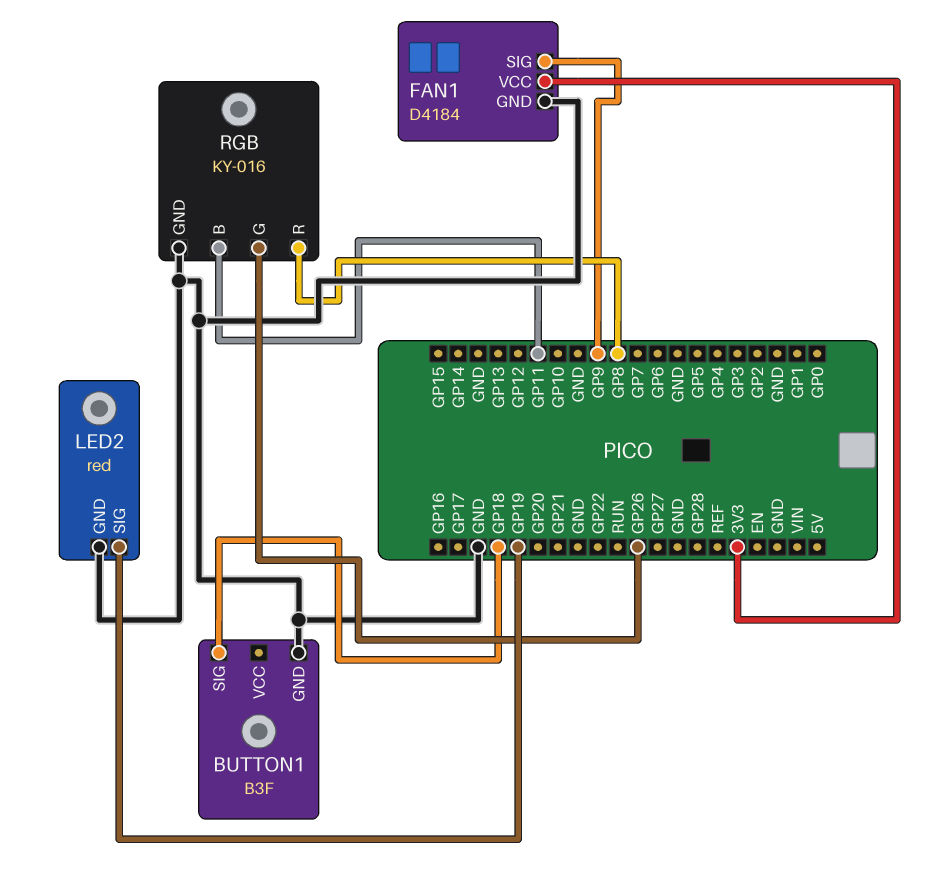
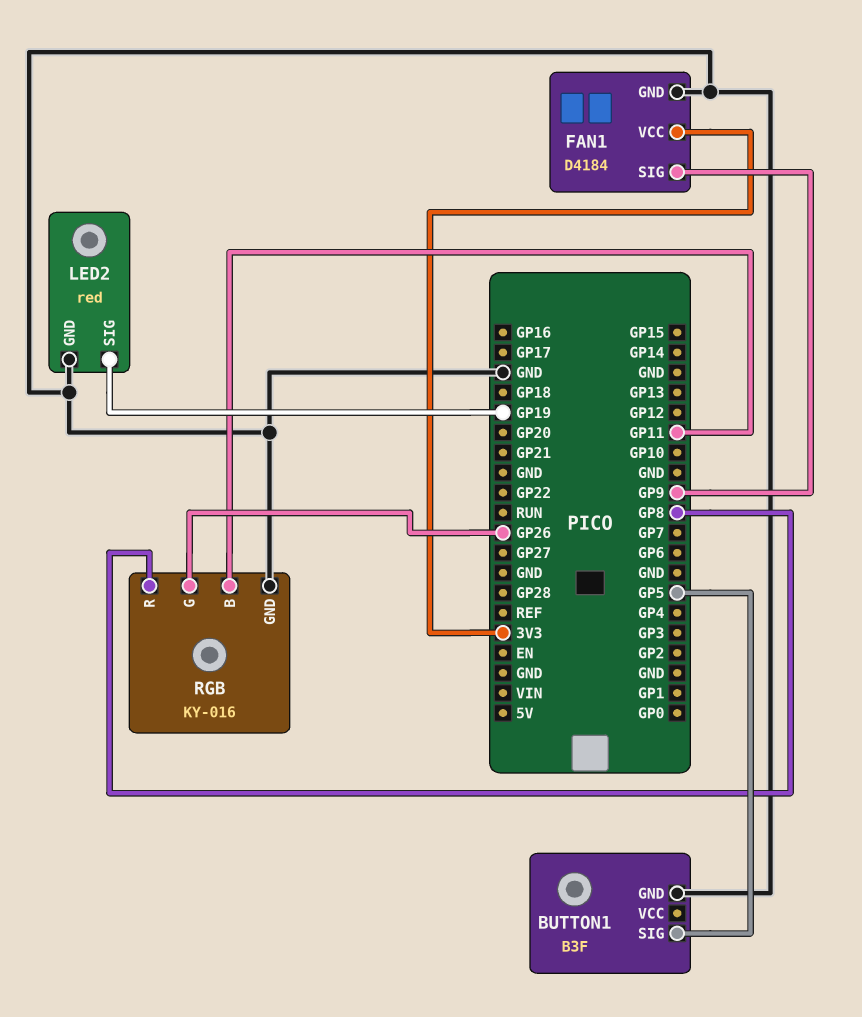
BUTTON1 pin SIG: GP18 -> GP5

